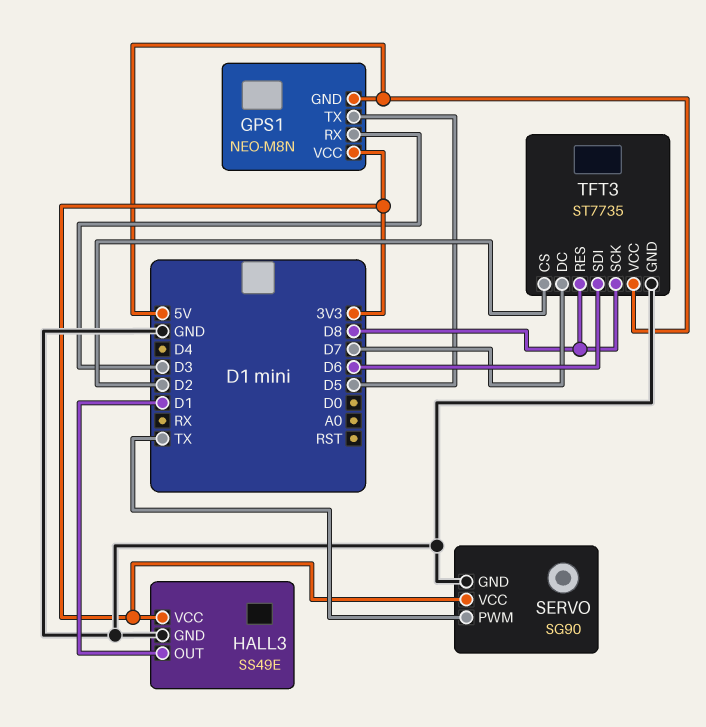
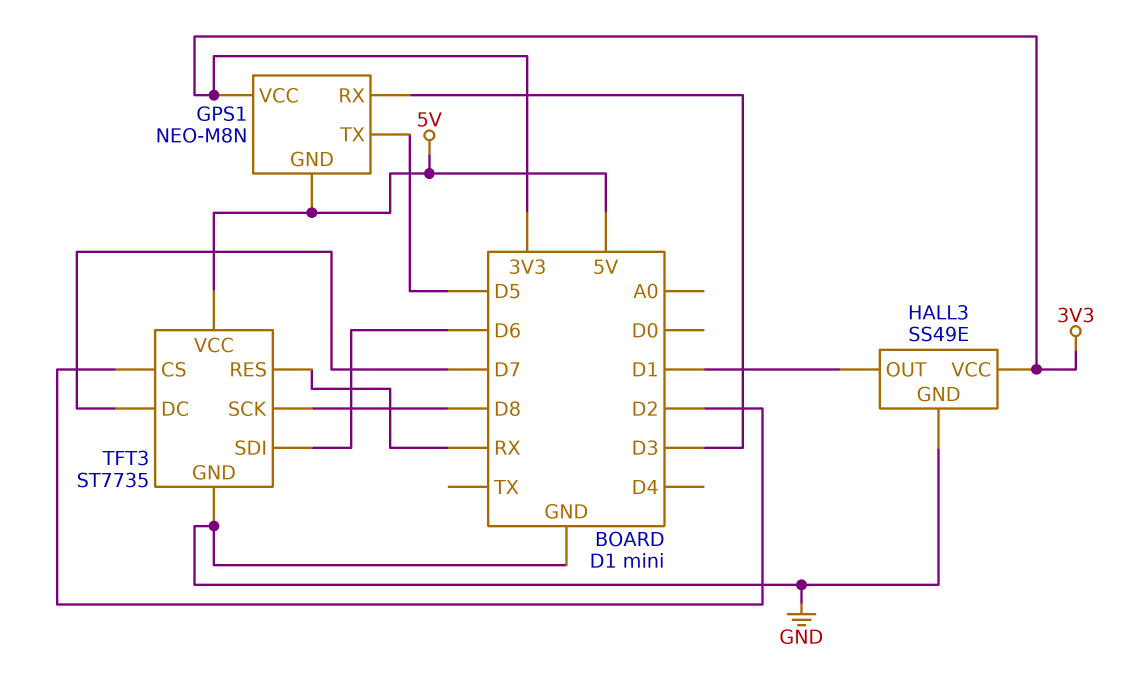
SERVO: SG90 -> none
SERVO pin GND: GND -> none
SERVO pin PWM: TX -> none
SERVO pin VCC: 3V3 -> none
TFT3 pin RES: D8 -> RX

